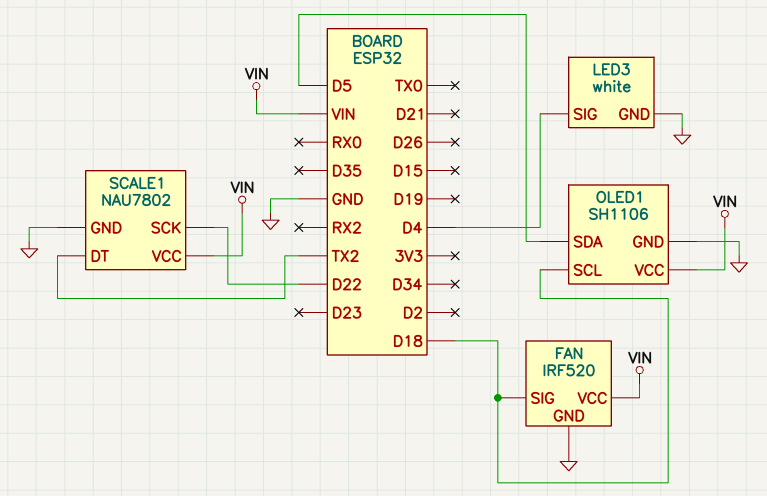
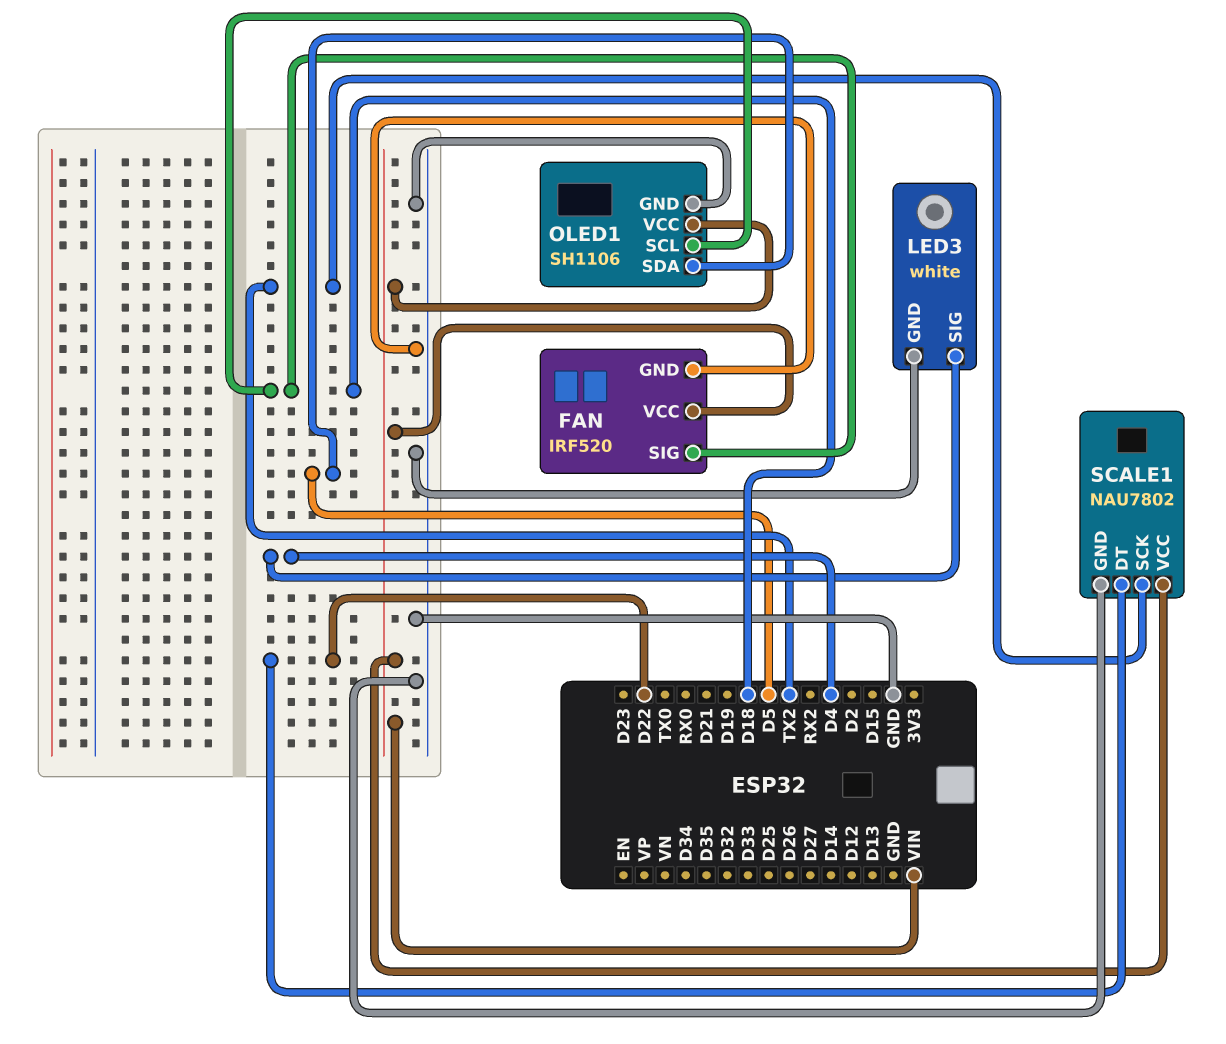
SCALE1 pin DT: TX2 -> D22
SCALE1 pin SCK: D22 -> TX2

